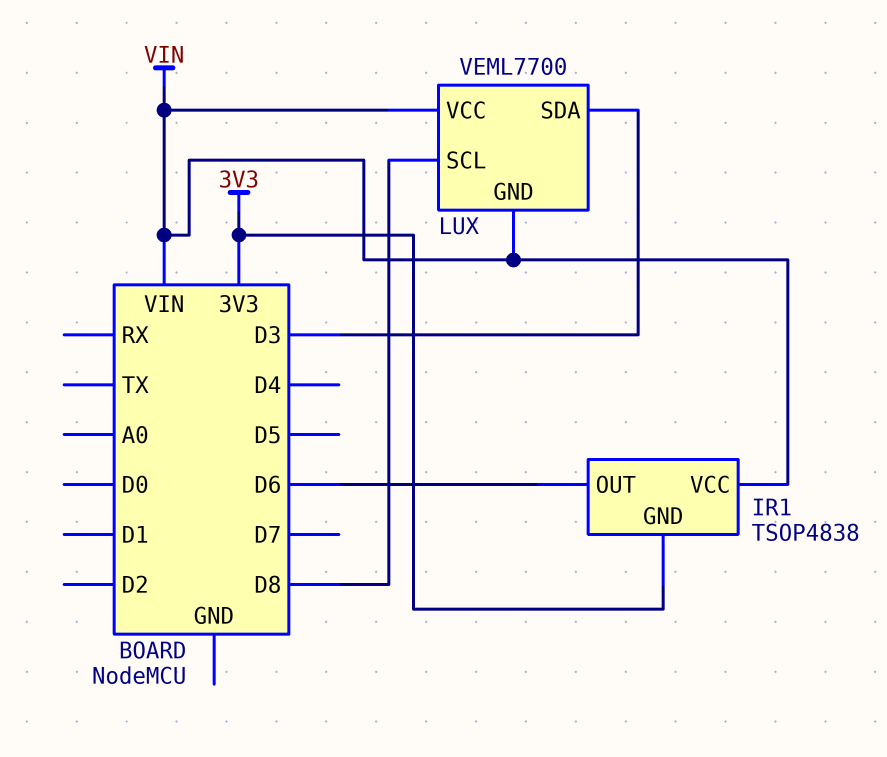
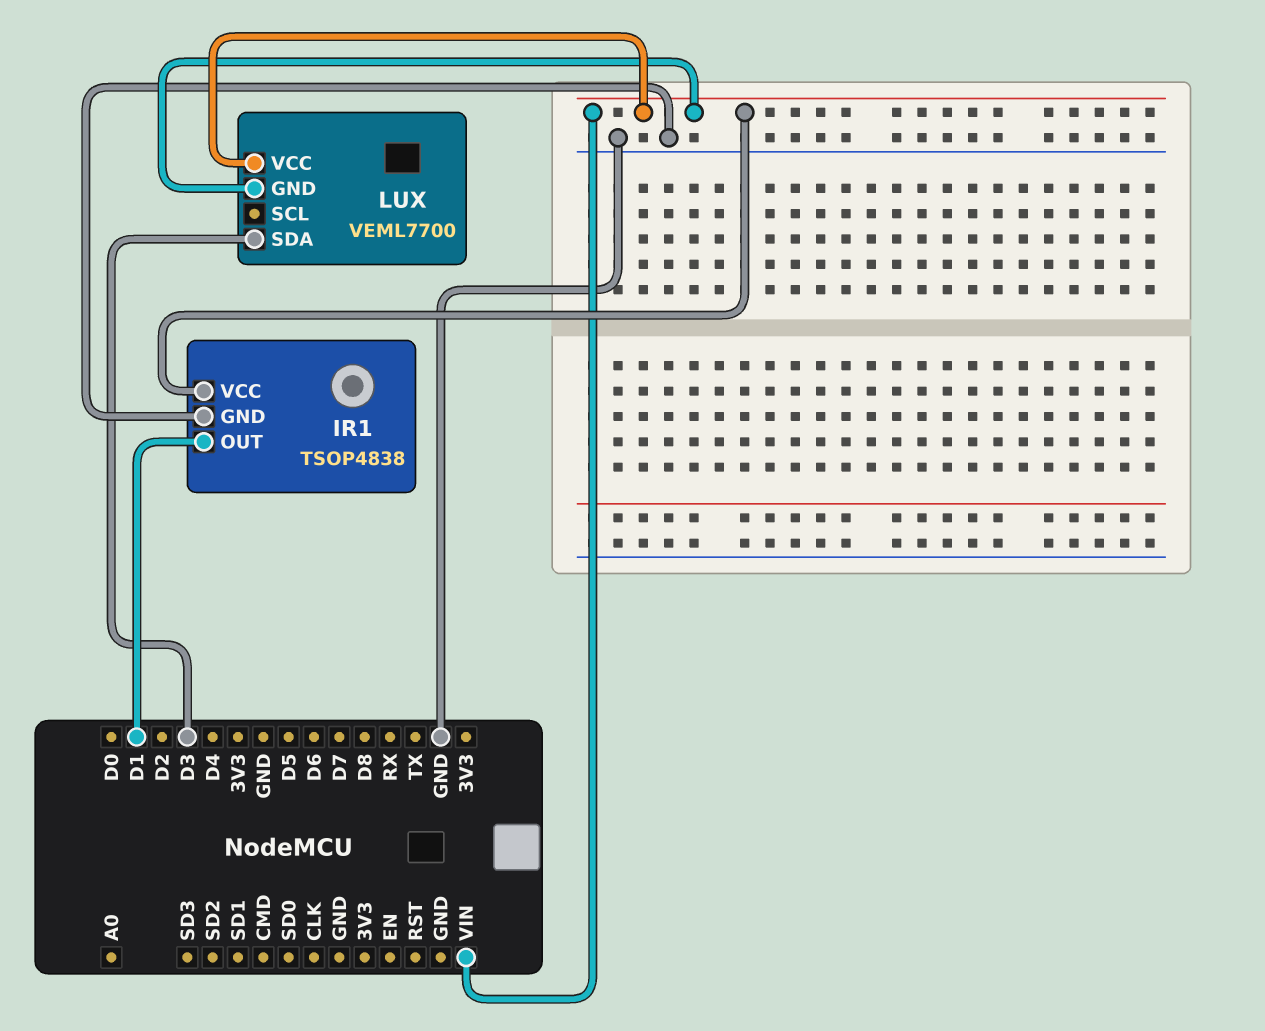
IR1 pin GND: 3V3 -> GND
IR1 pin OUT: D6 -> D1
LUX pin SCL: D8 -> none

